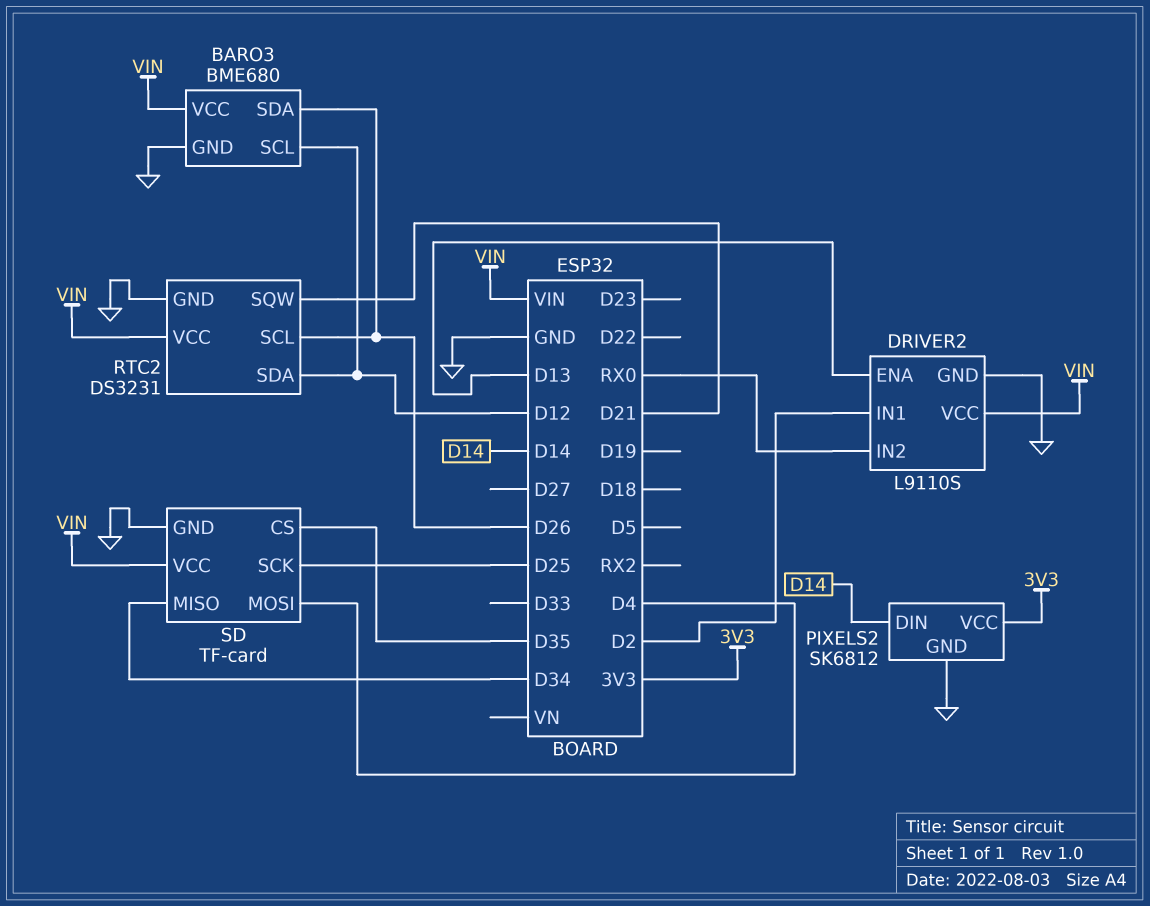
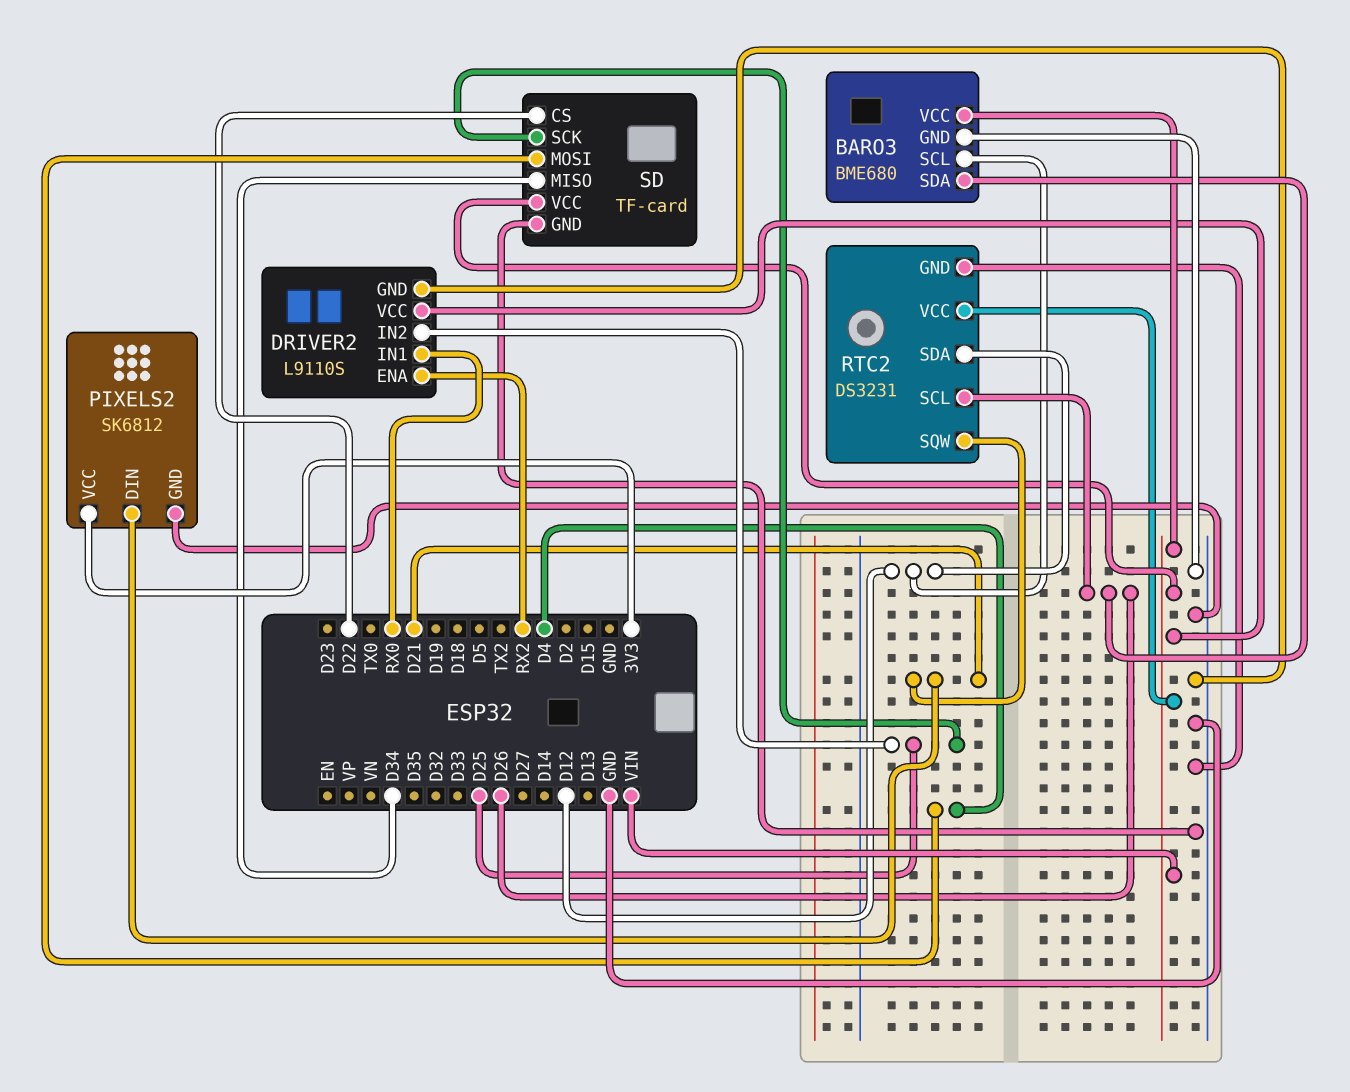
DRIVER2 pin ENA: D13 -> RX2
DRIVER2 pin IN1: D2 -> RX0
DRIVER2 pin IN2: RX0 -> D25
PIXELS2 pin DIN: D14 -> D21
SD pin CS: D35 -> D22

